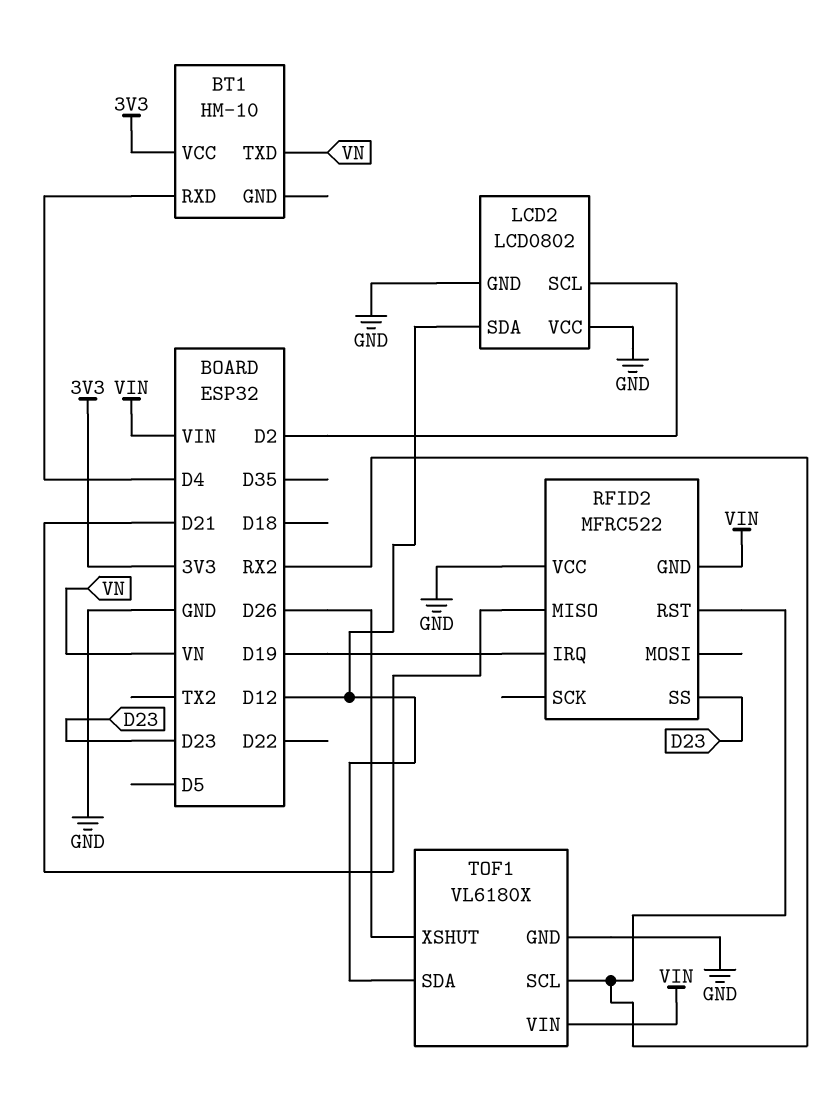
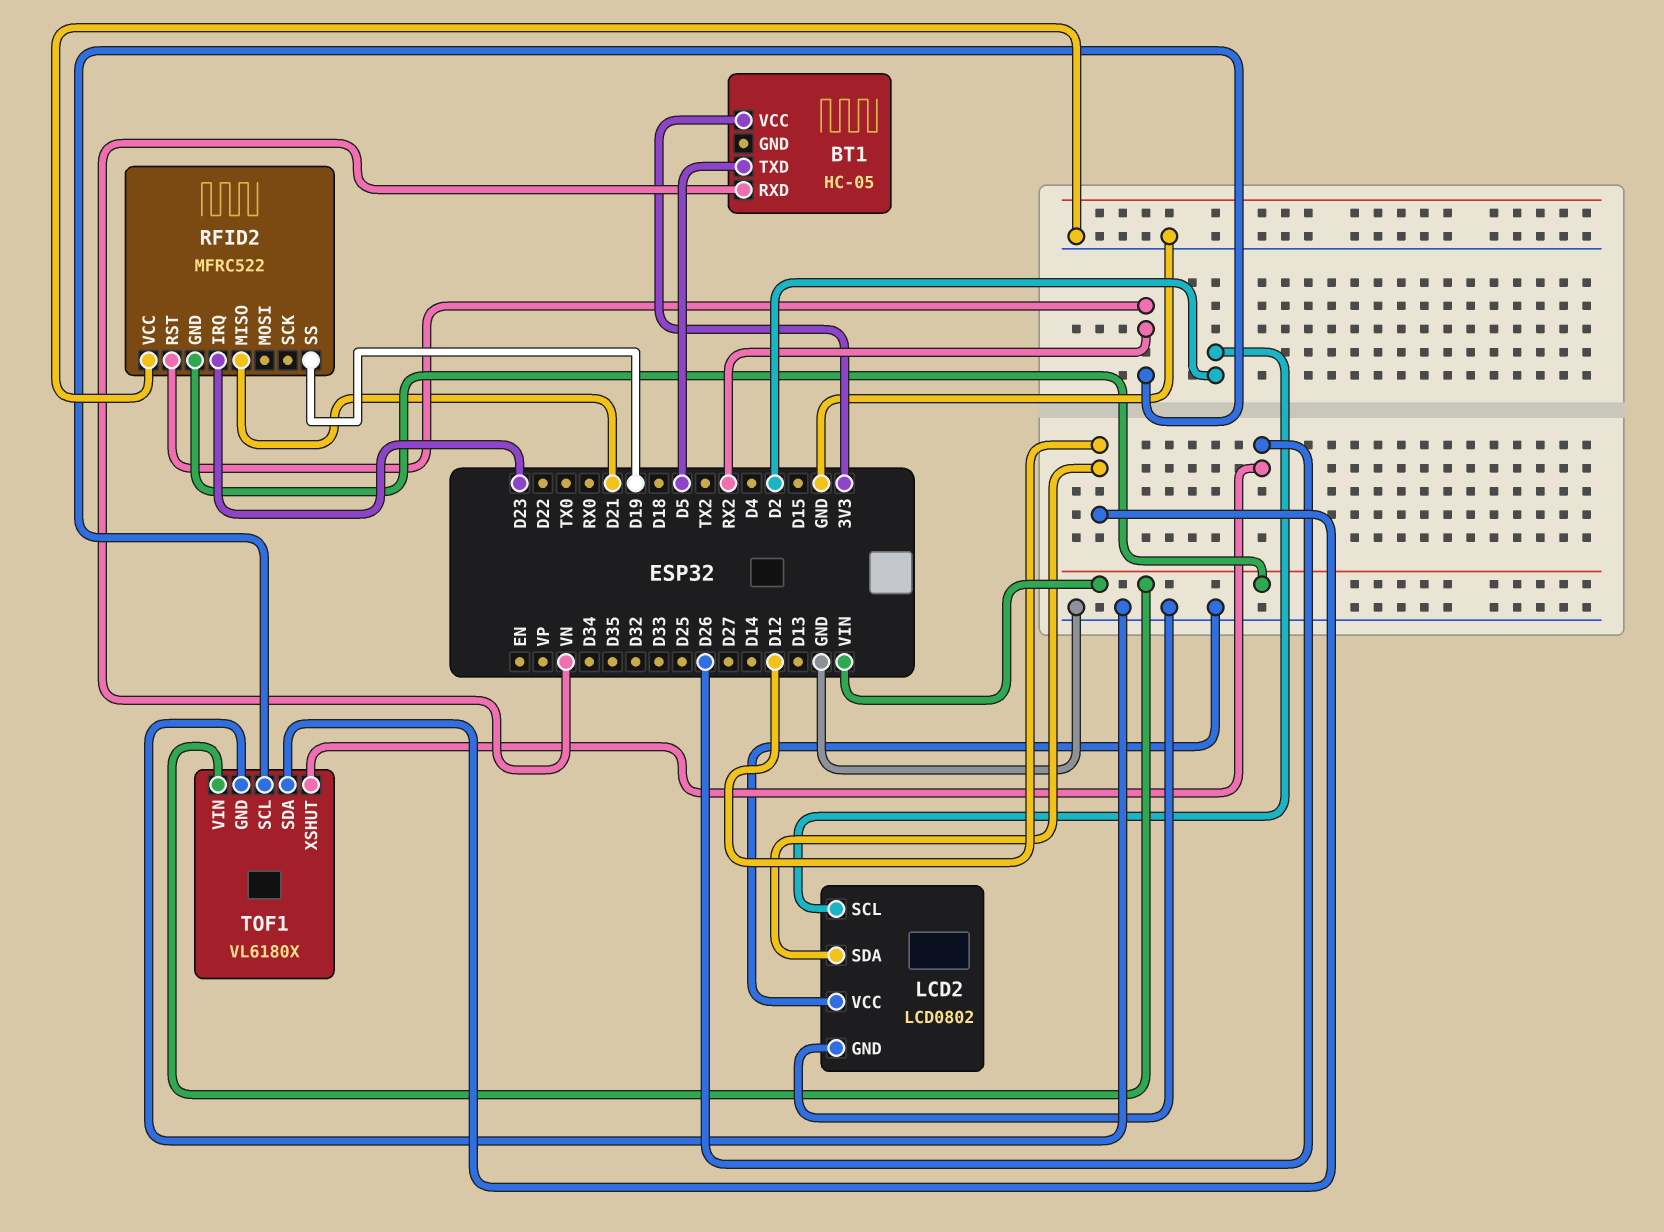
BT1: HM-10 -> HC-05
BT1 pin RXD: D4 -> VN
BT1 pin TXD: VN -> D5
RFID2 pin IRQ: D19 -> D23
RFID2 pin SS: D23 -> D19

